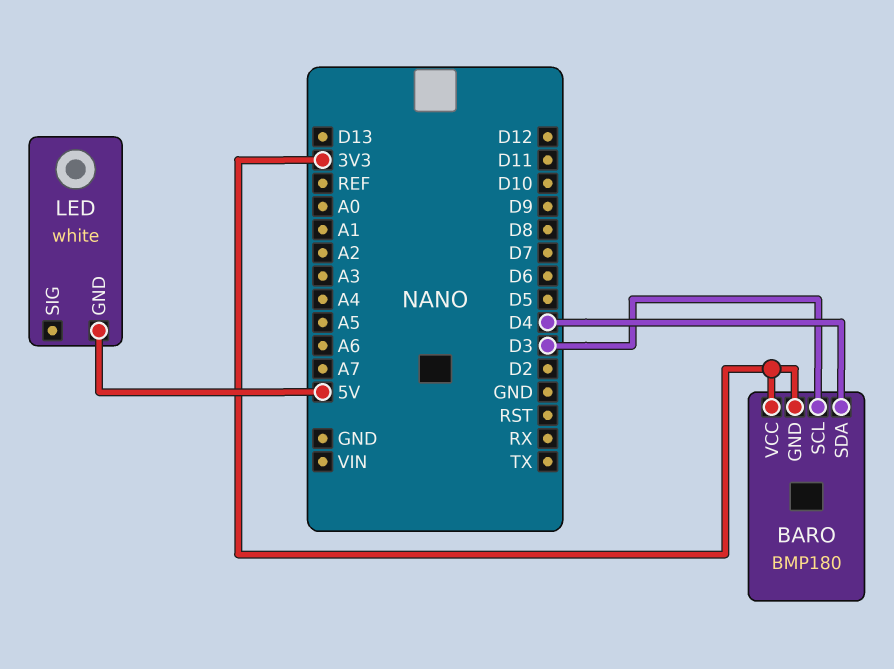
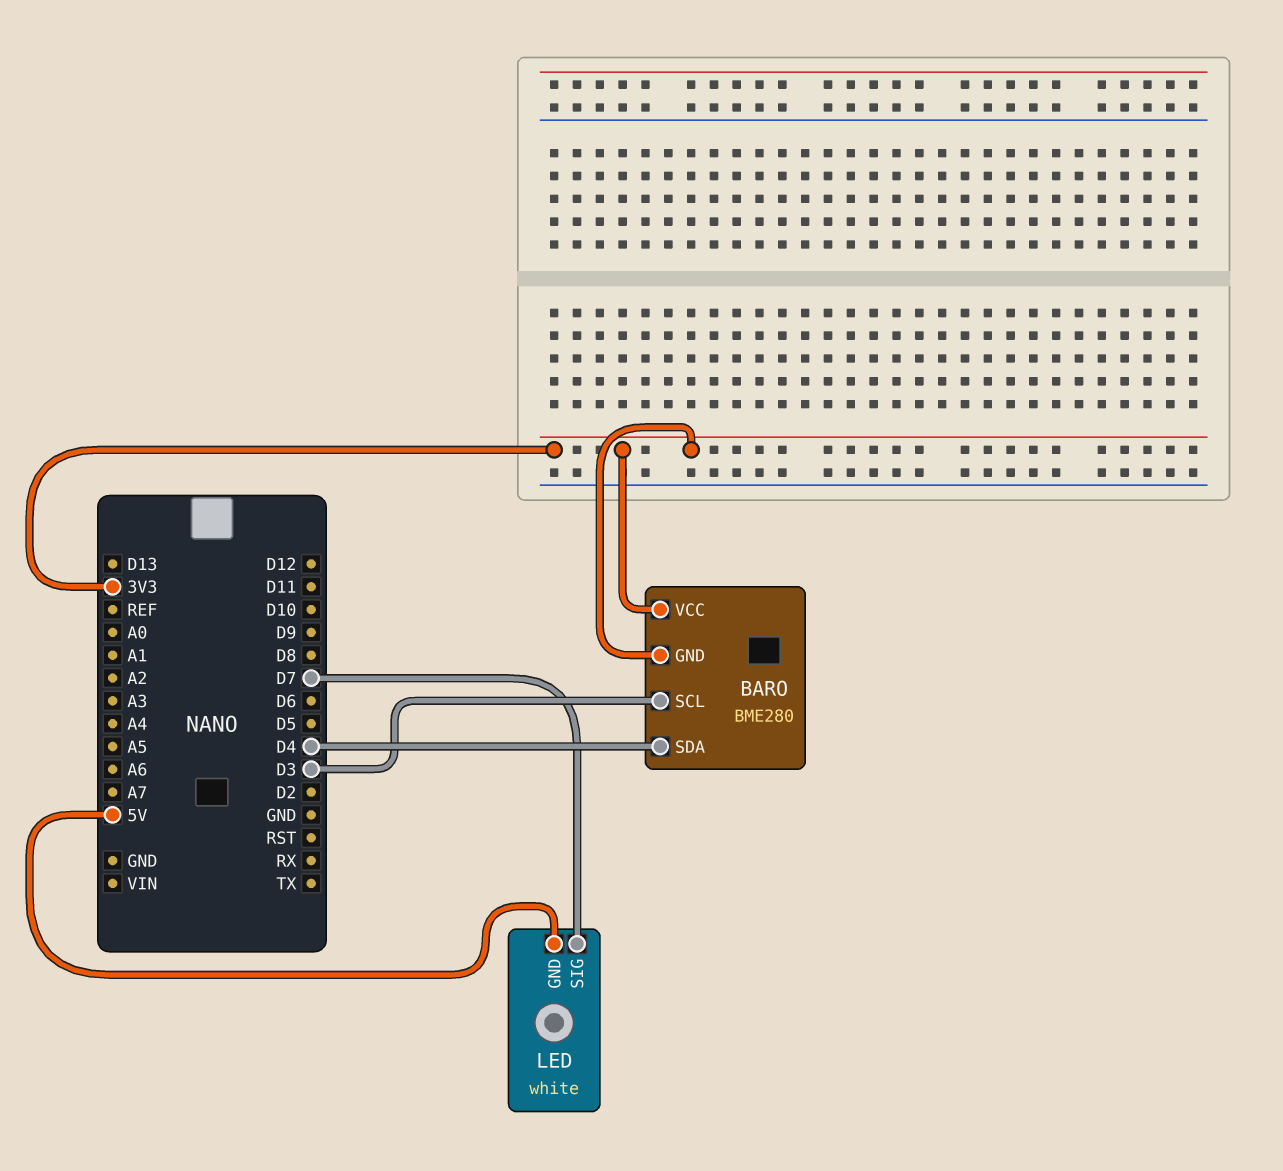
BARO: BMP180 -> BME280
LED pin SIG: none -> D7

